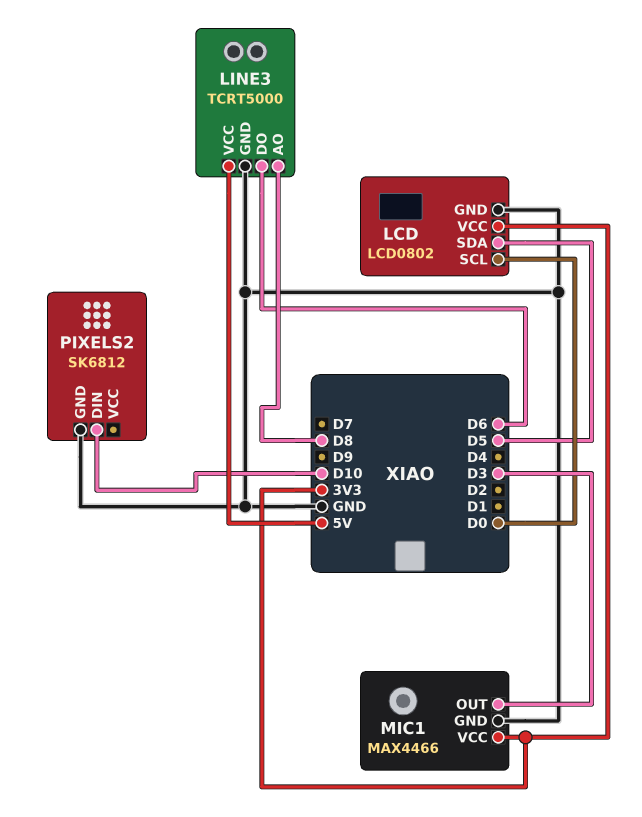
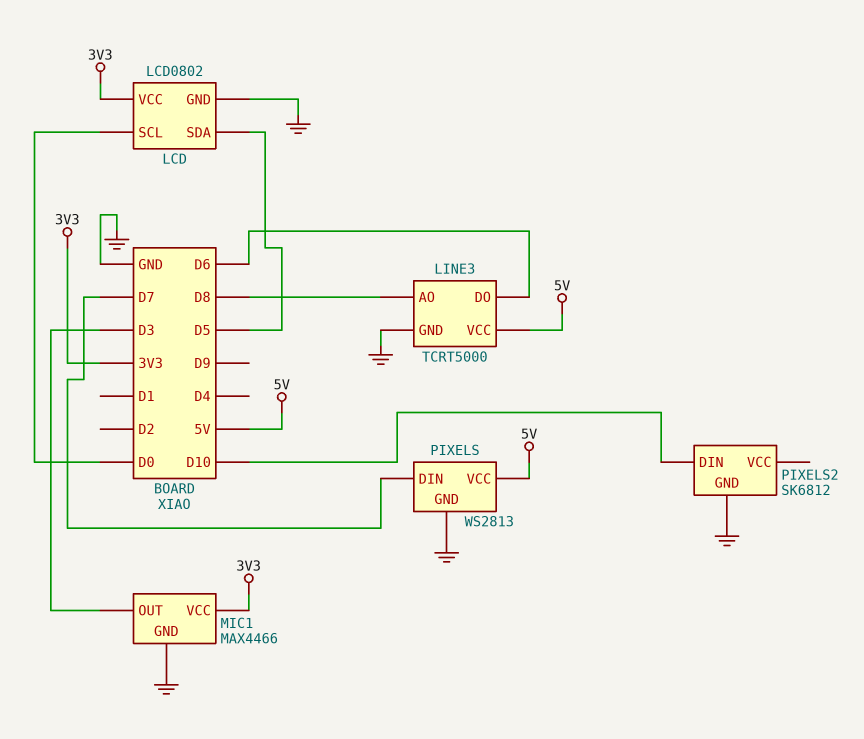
PIXELS: none -> WS2813
PIXELS pin DIN: none -> D7
PIXELS pin GND: none -> GND
PIXELS pin VCC: none -> 5V

